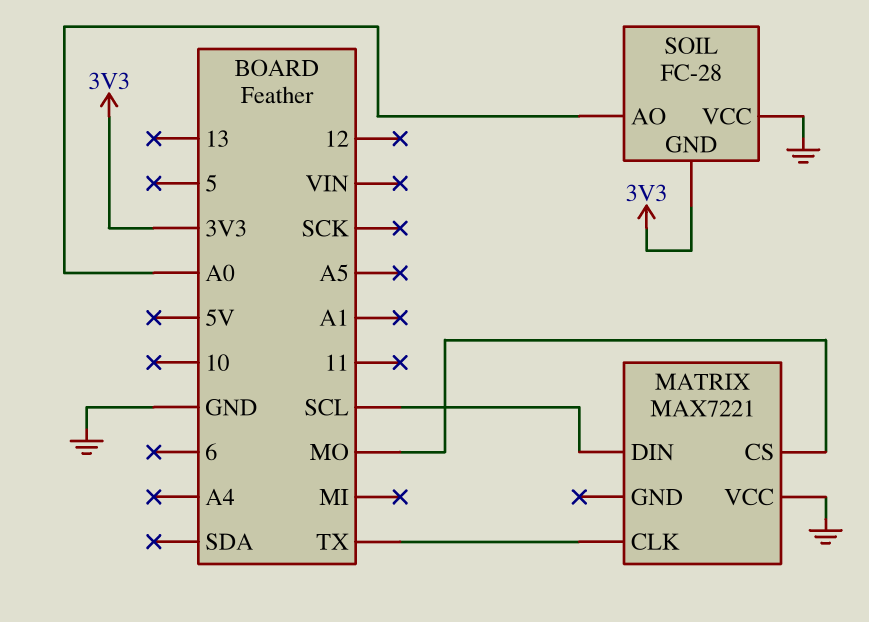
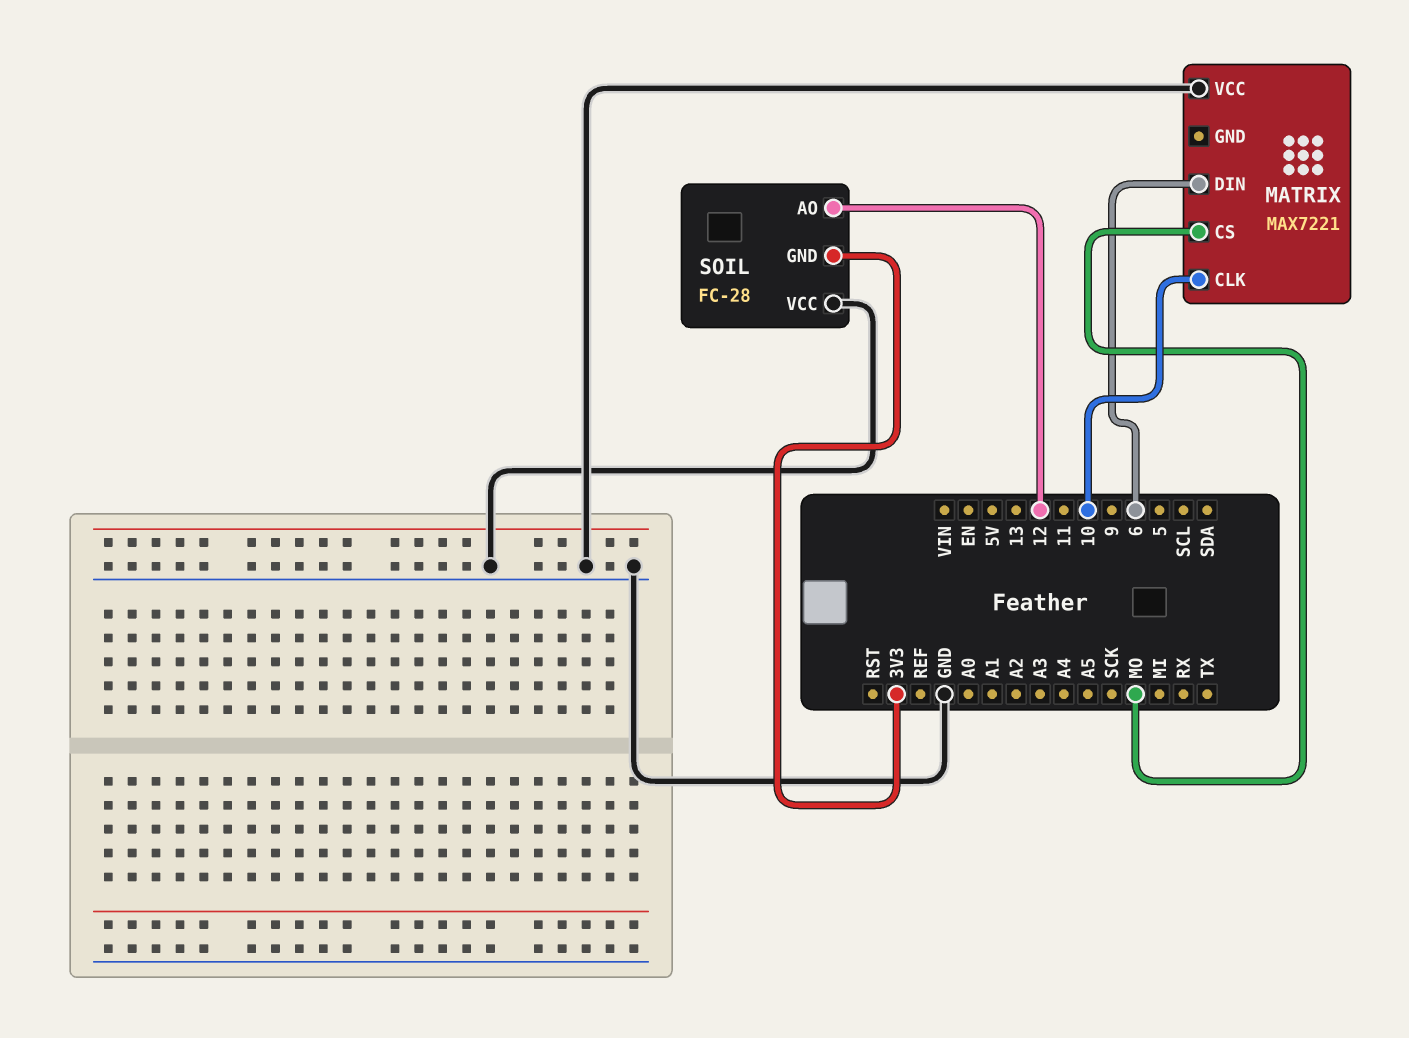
MATRIX pin CLK: TX -> 10
MATRIX pin DIN: SCL -> 6
SOIL pin AO: A0 -> 12

